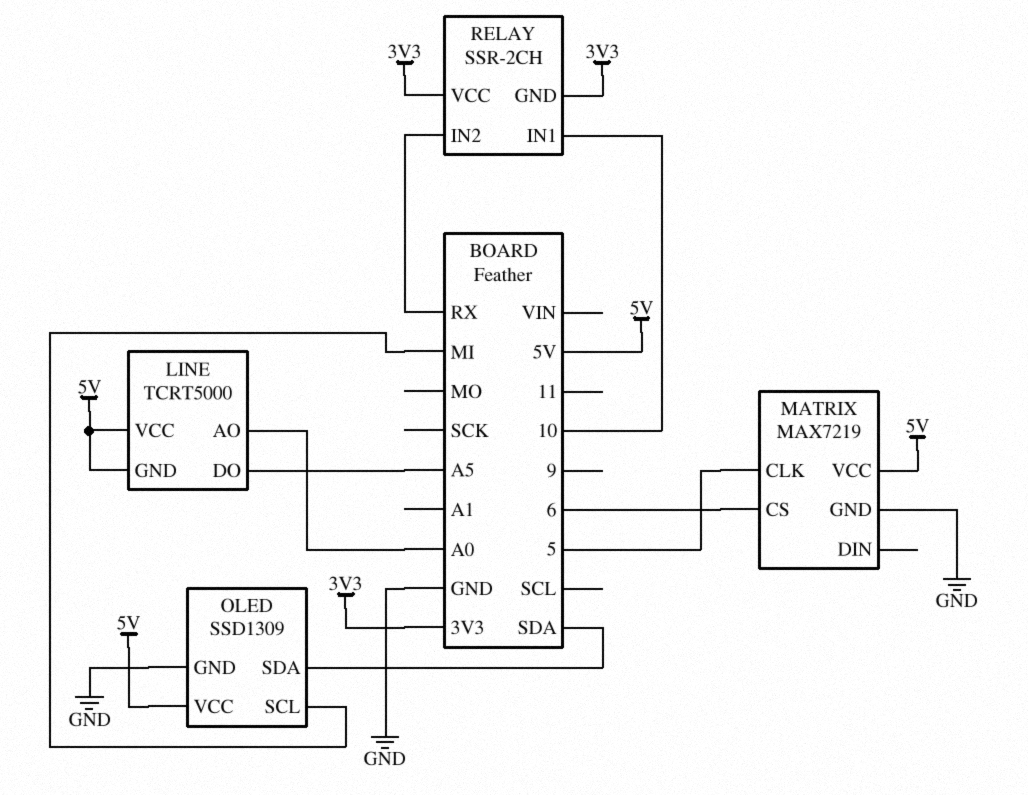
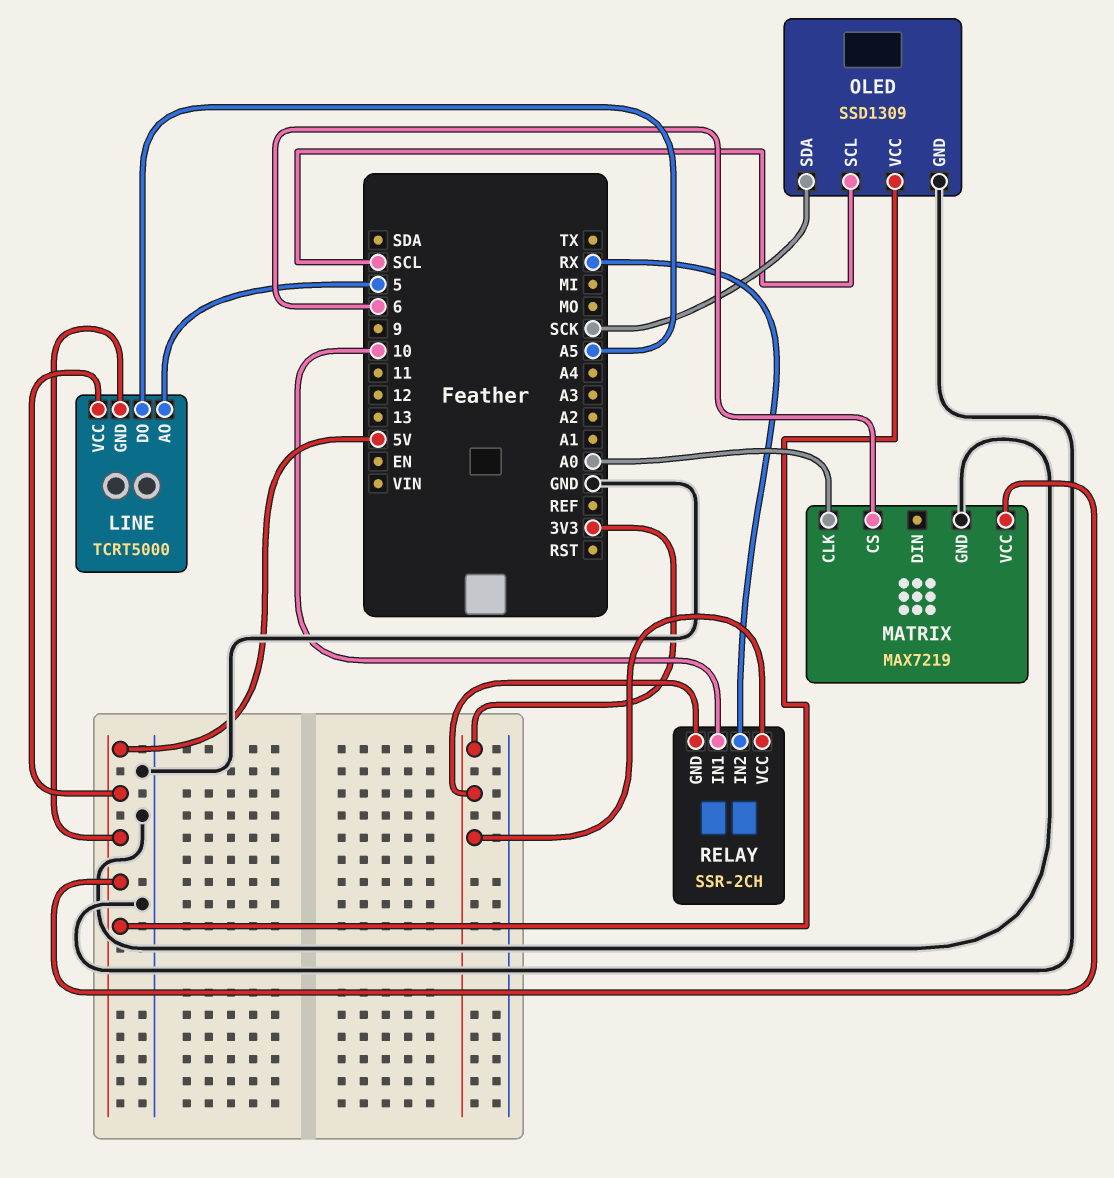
LINE pin AO: A0 -> 5
MATRIX pin CLK: 5 -> A0
OLED pin SCL: MI -> SCL
OLED pin SDA: SDA -> SCK

